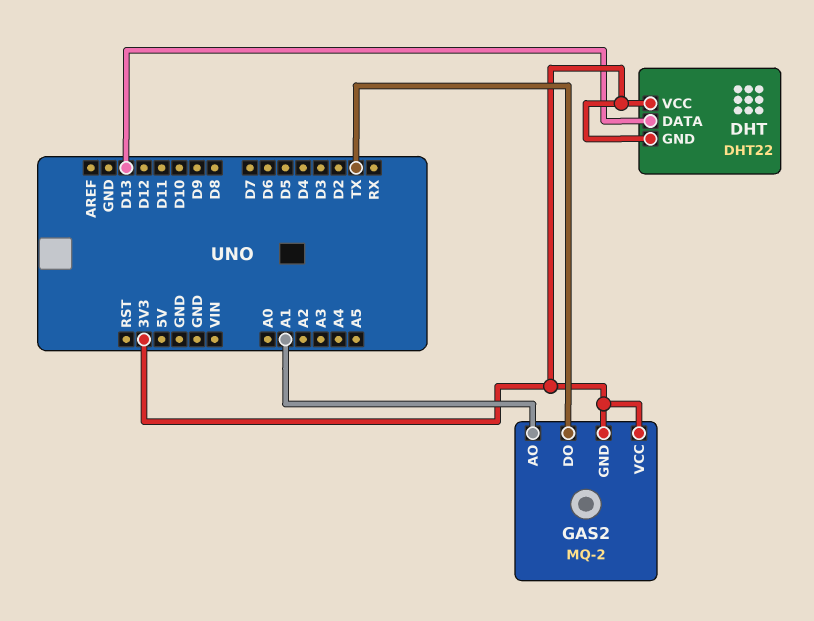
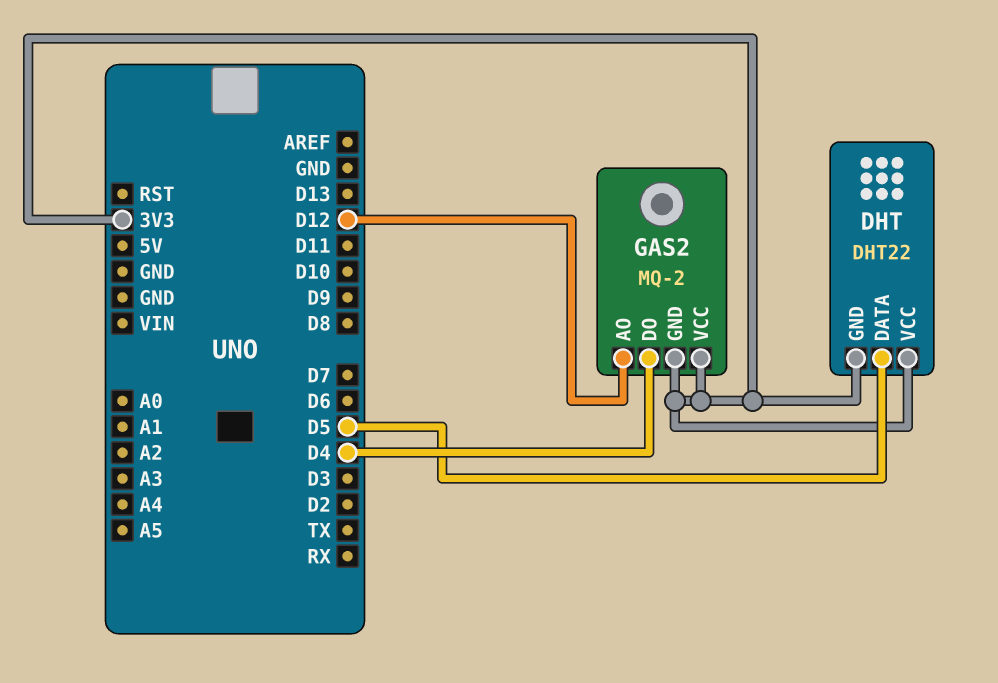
DHT pin DATA: D13 -> D5
GAS2 pin AO: A1 -> D12
GAS2 pin DO: TX -> D4

